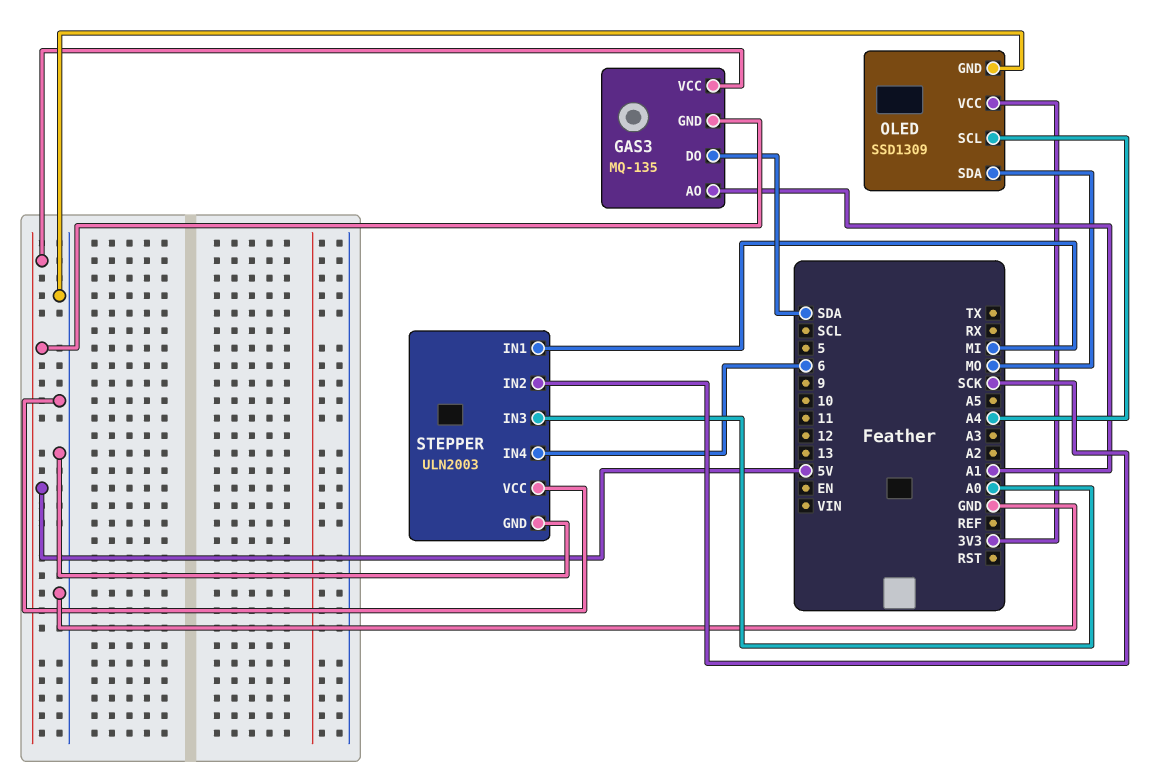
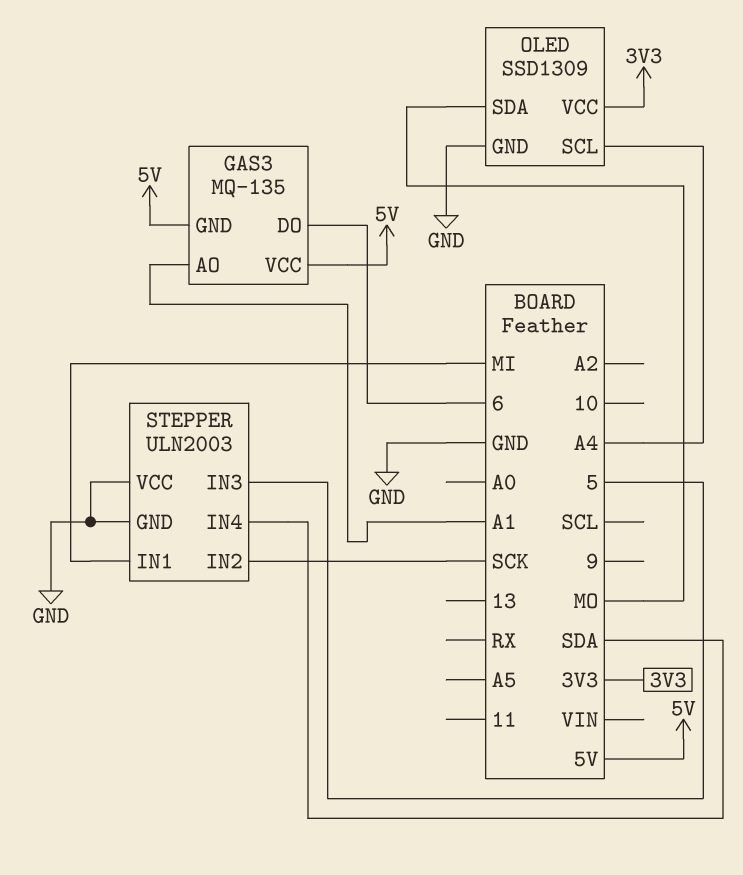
GAS3 pin DO: SDA -> 6
STEPPER pin IN3: A0 -> 5
STEPPER pin IN4: 6 -> SDA

